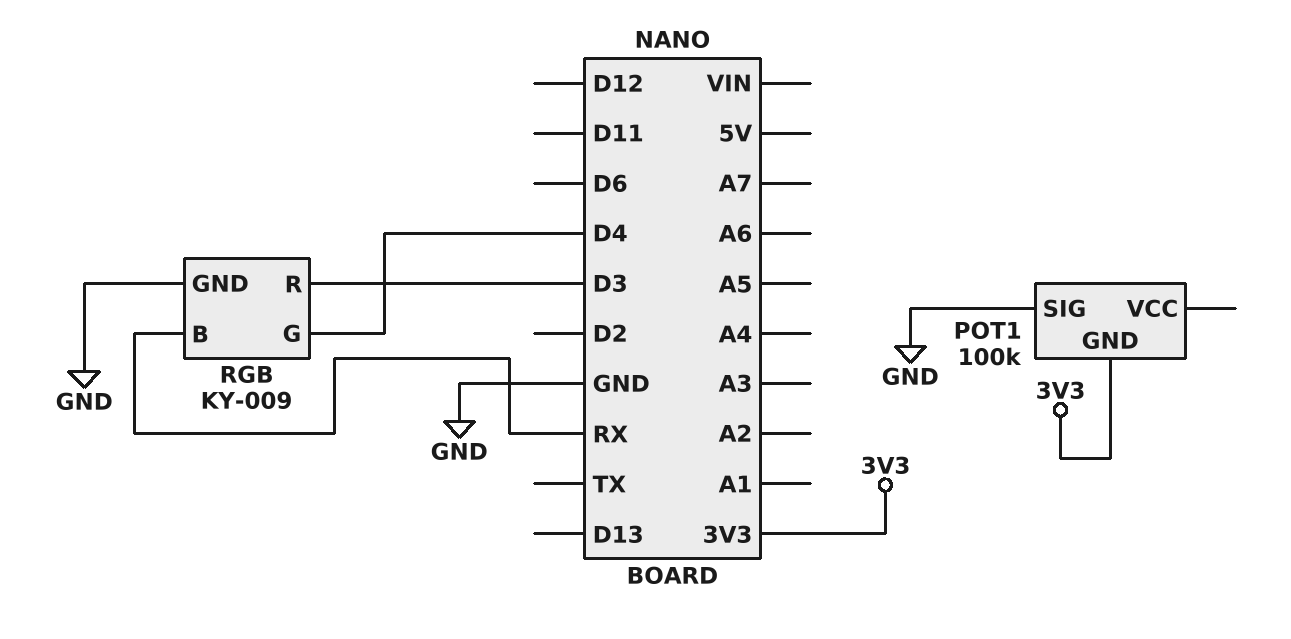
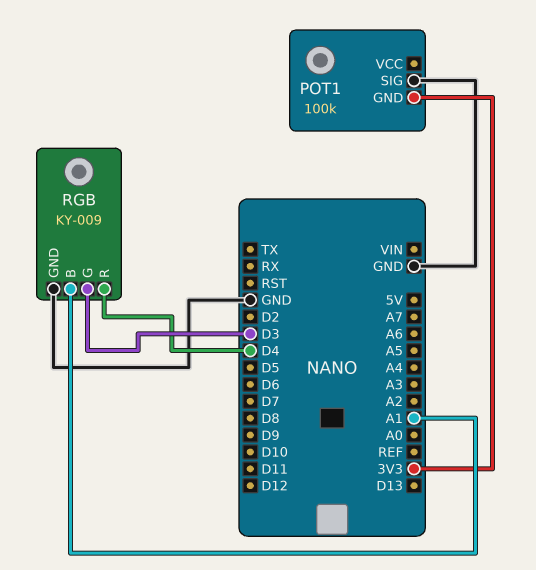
RGB pin B: RX -> A1
RGB pin G: D4 -> D3
RGB pin R: D3 -> D4

